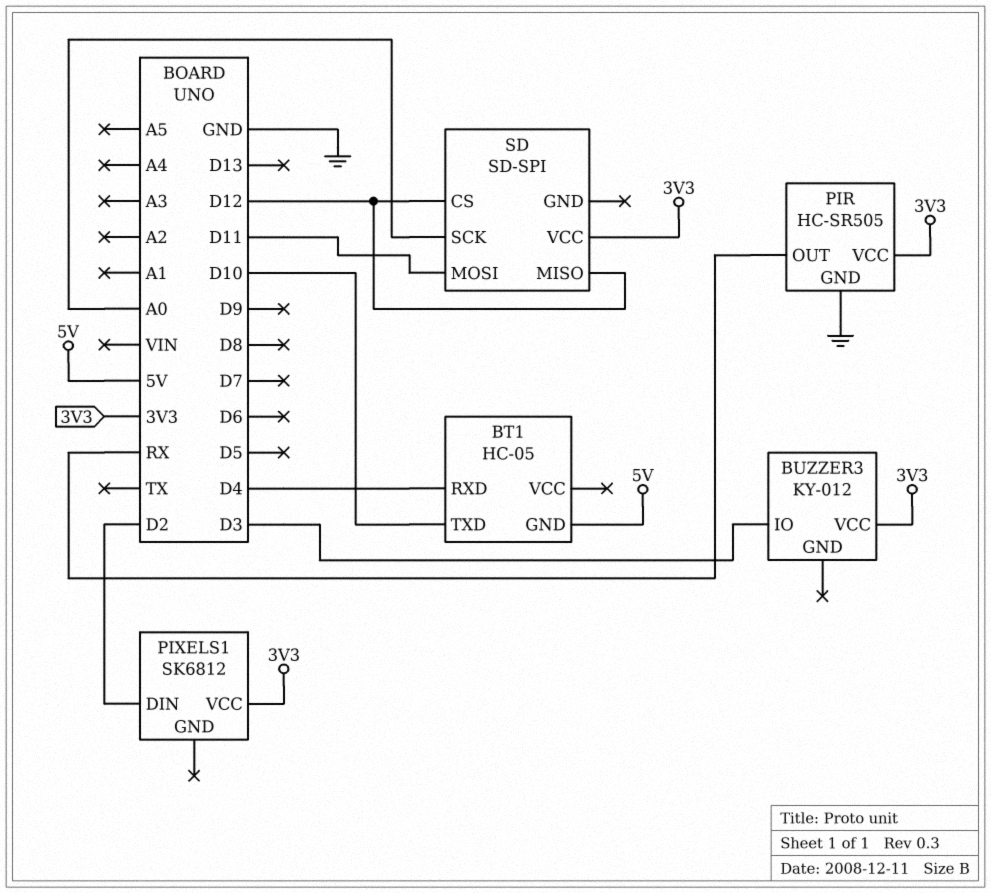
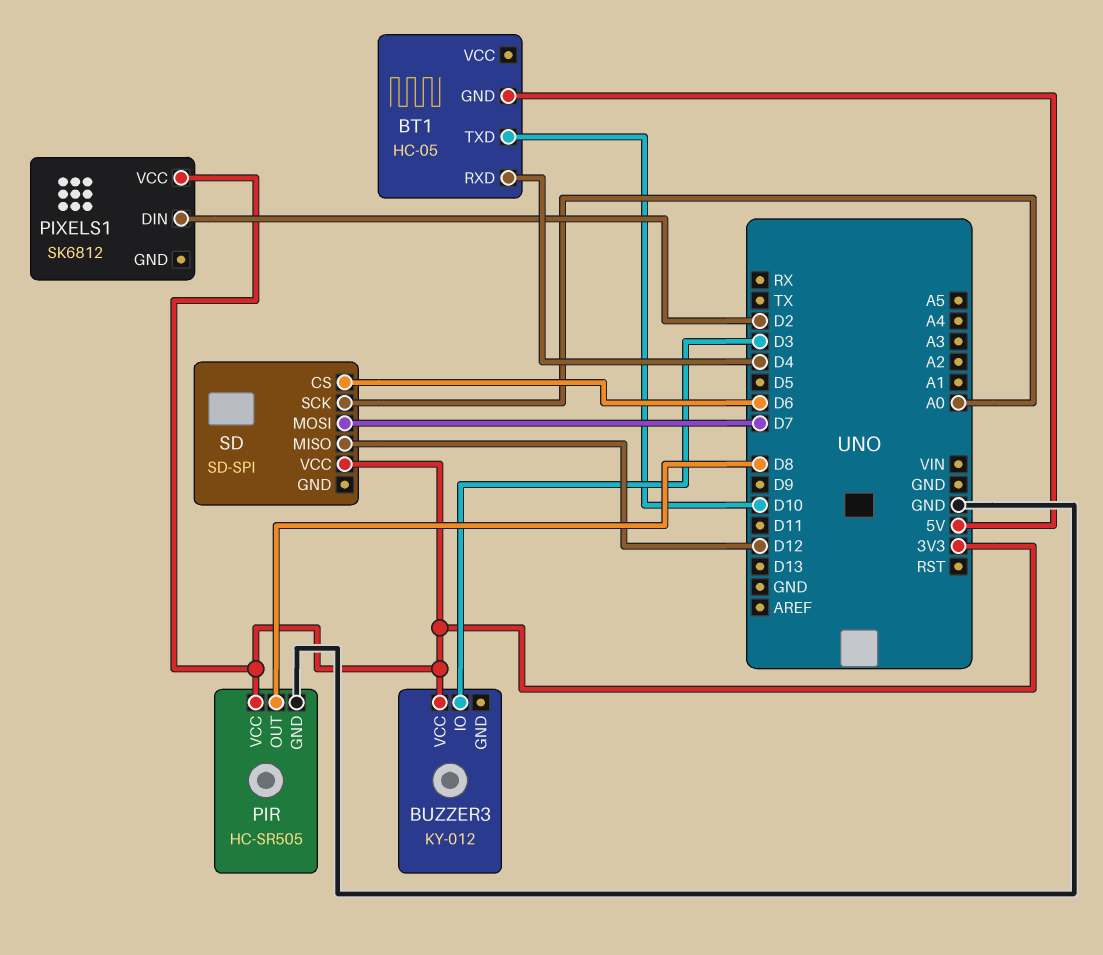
PIR pin OUT: RX -> D8
SD pin CS: D12 -> D6
SD pin MOSI: D11 -> D7

